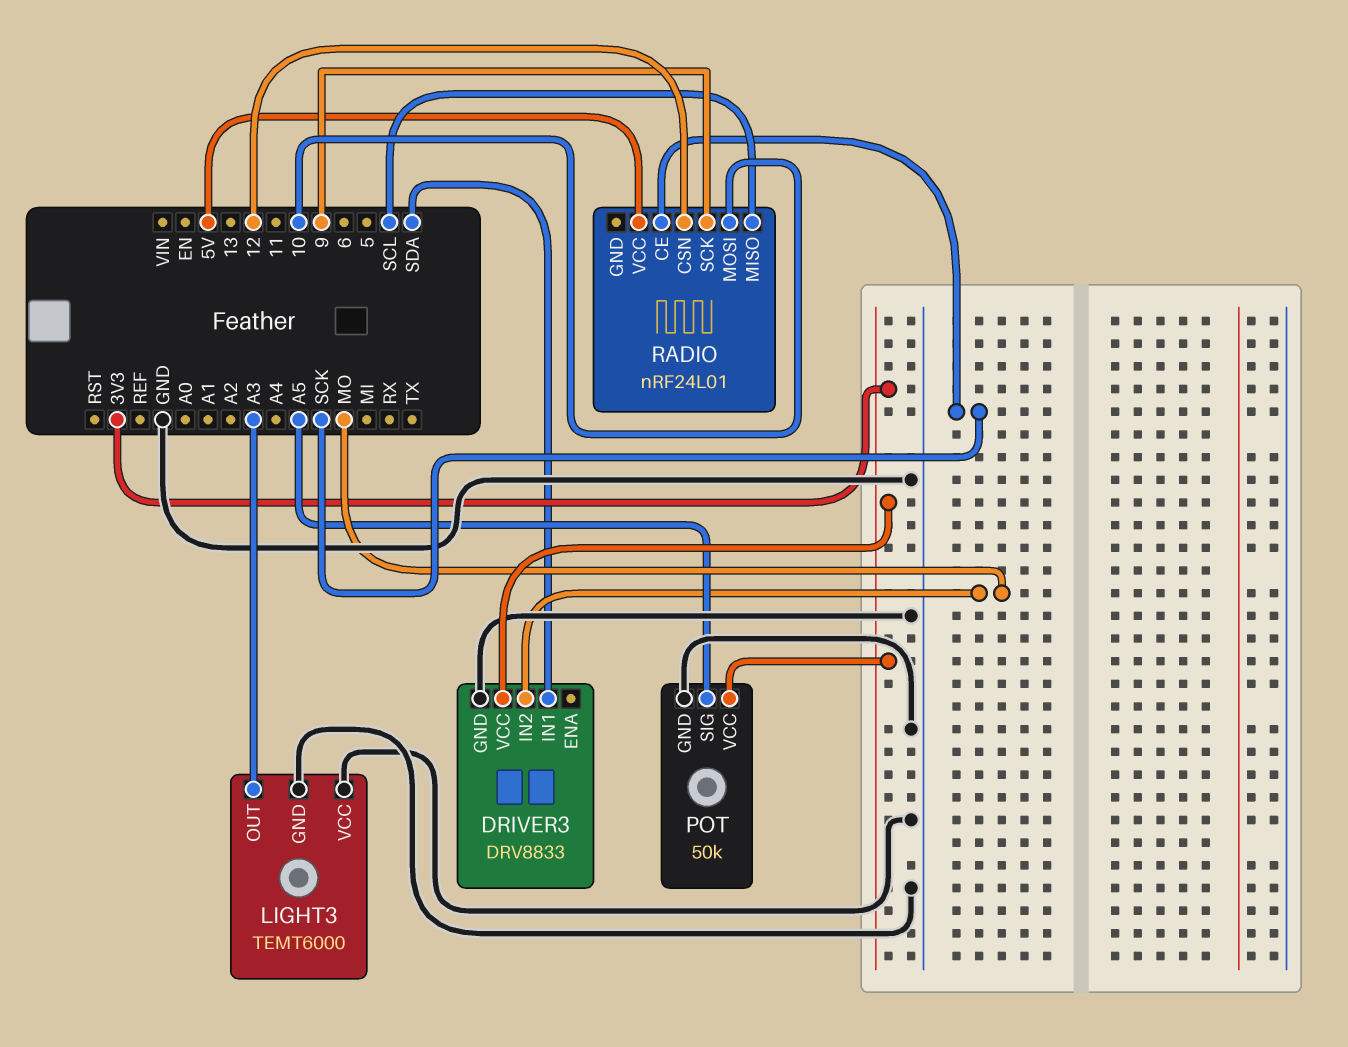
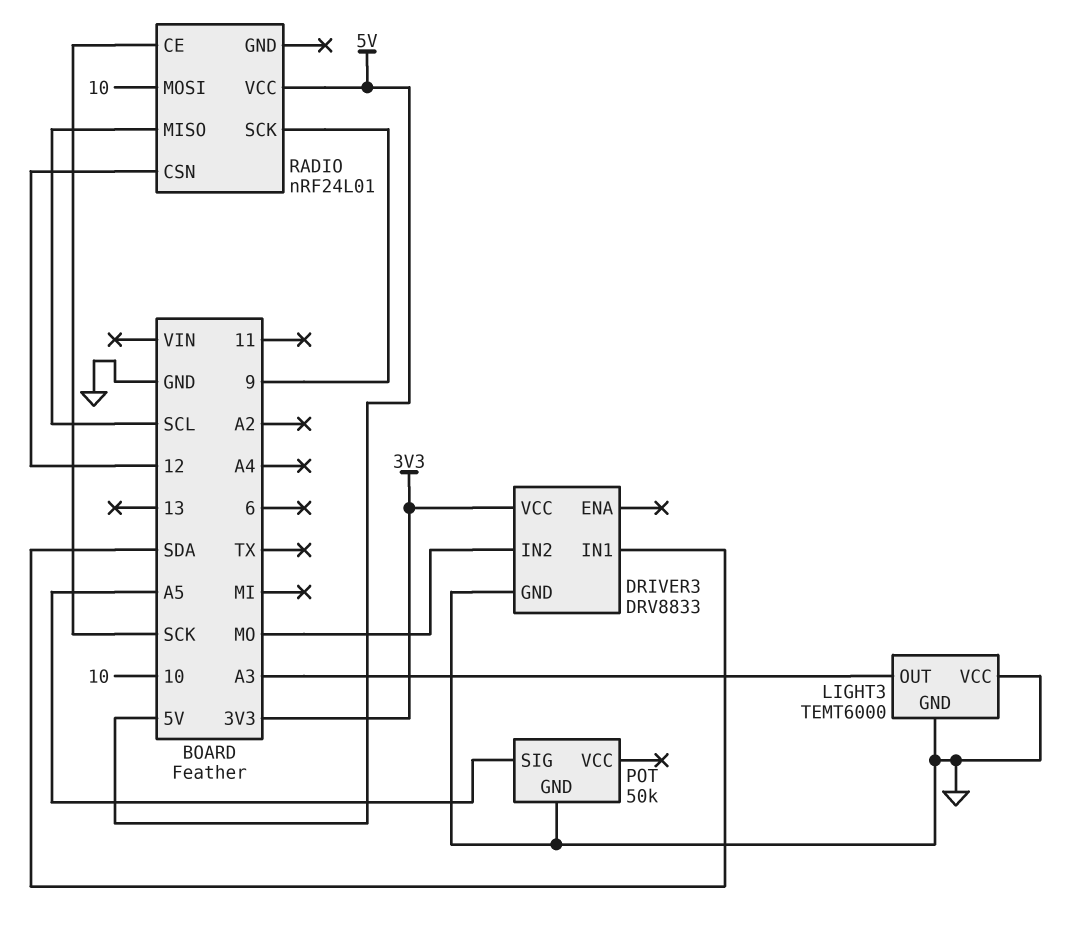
POT pin VCC: 3V3 -> none

